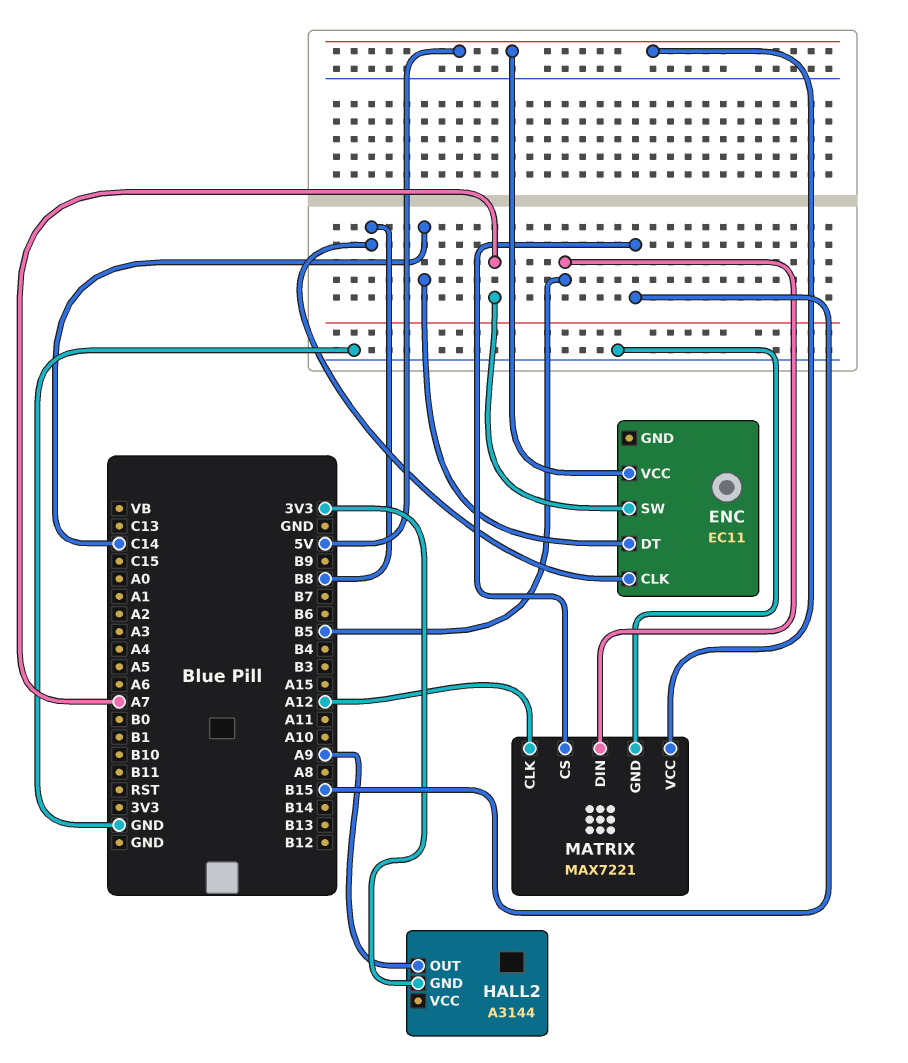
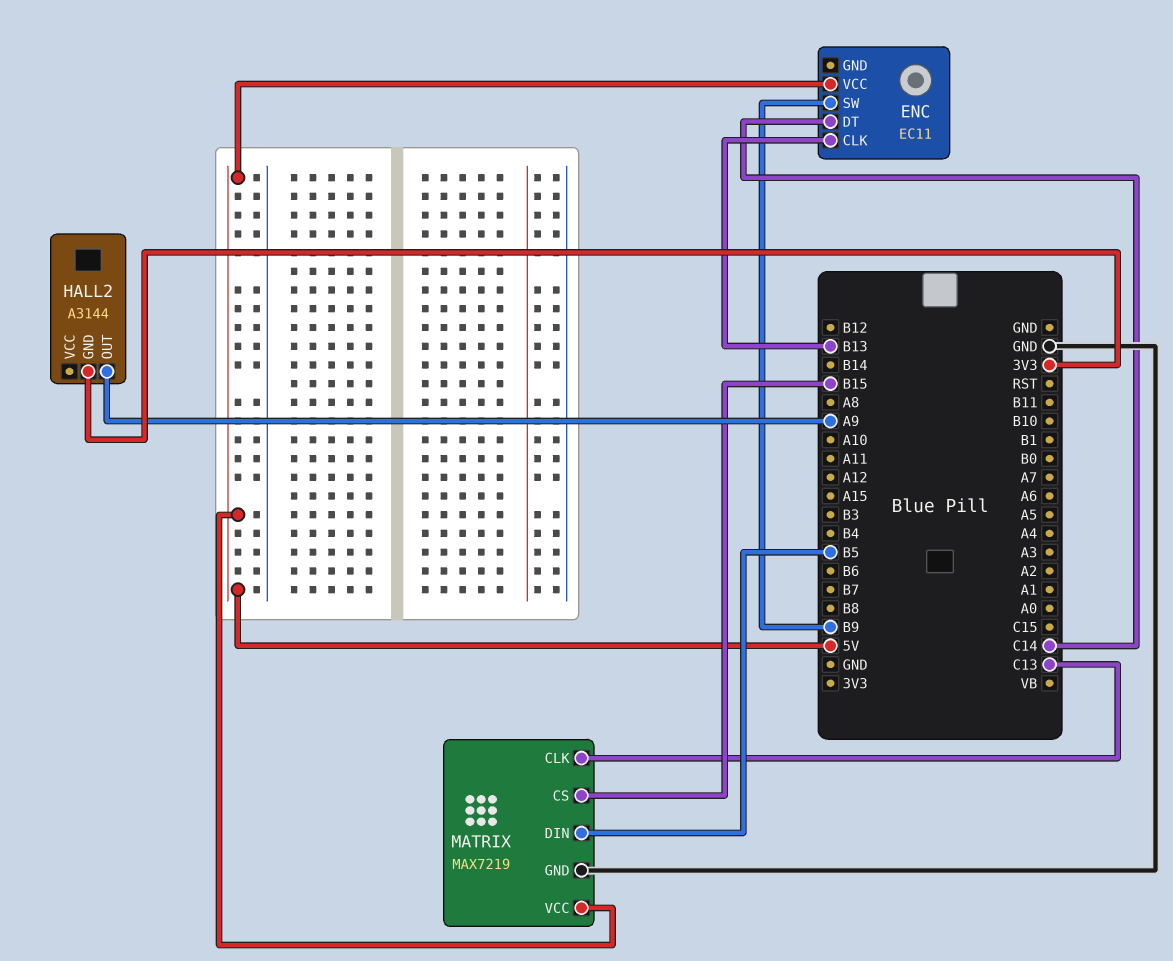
ENC pin CLK: B8 -> B13
ENC pin SW: A7 -> B9
MATRIX: MAX7221 -> MAX7219
MATRIX pin CLK: A12 -> C13

